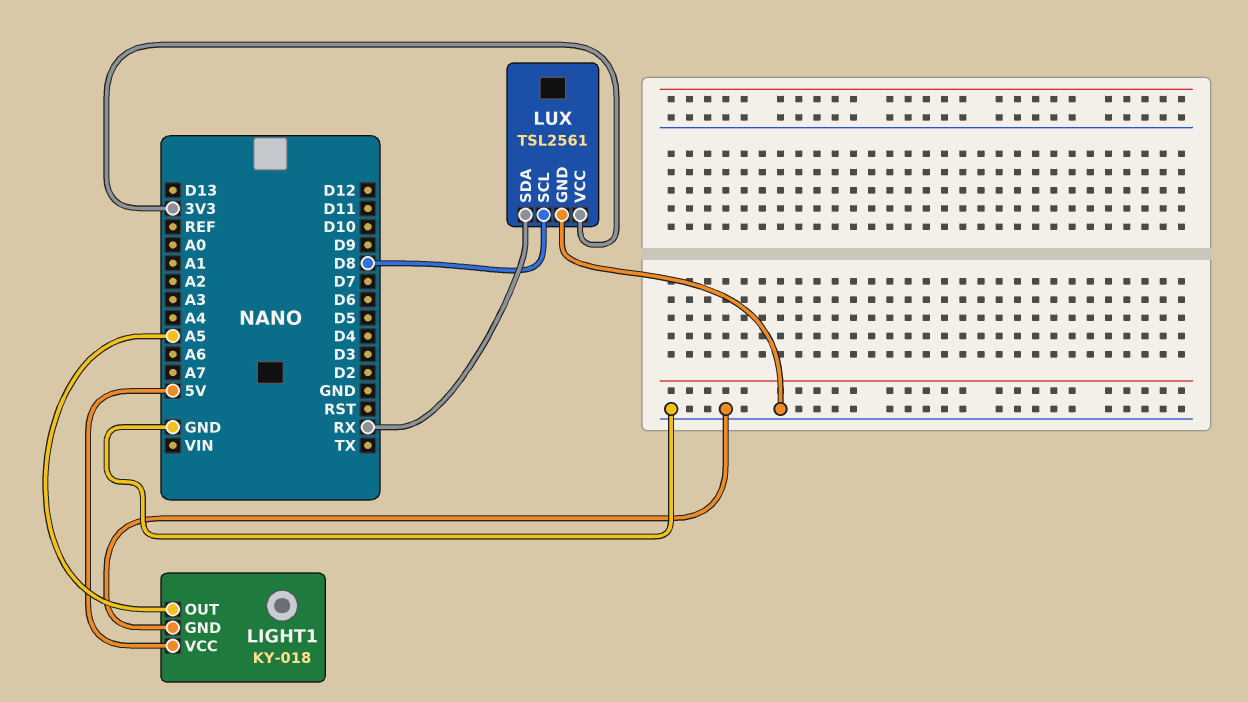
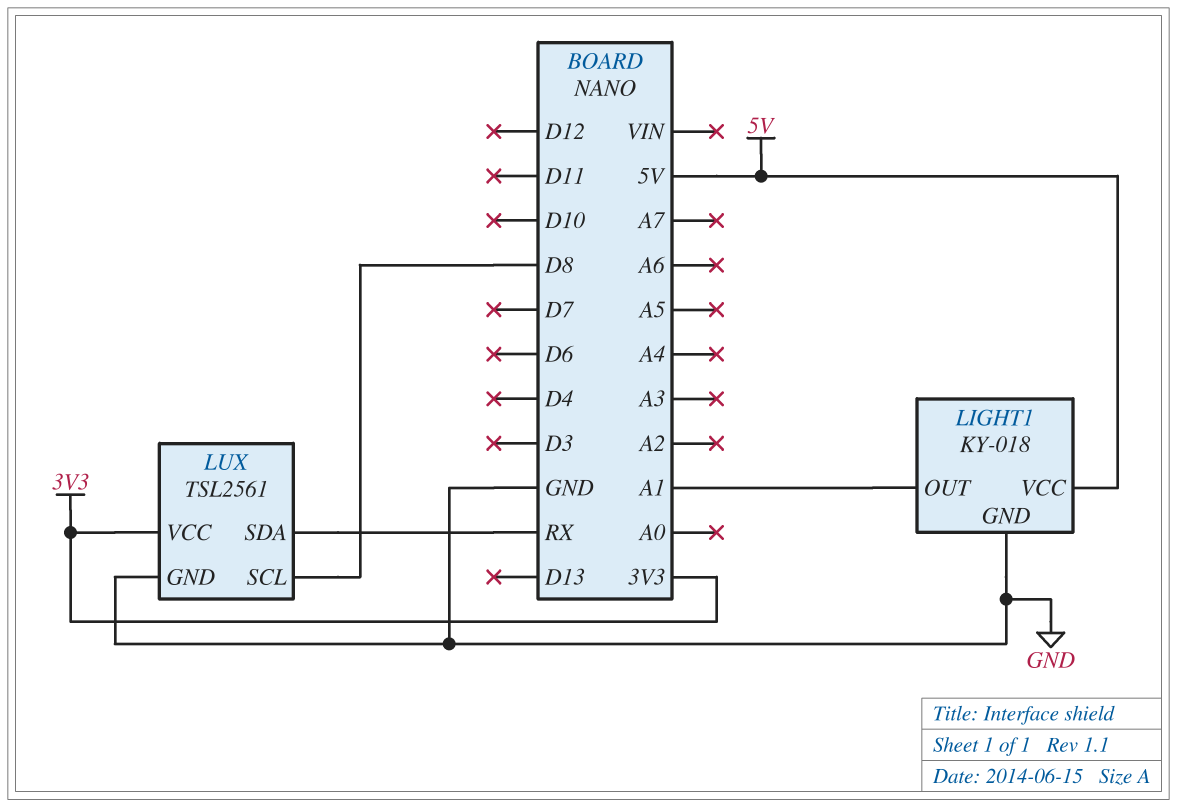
LIGHT1 pin OUT: A5 -> A1

